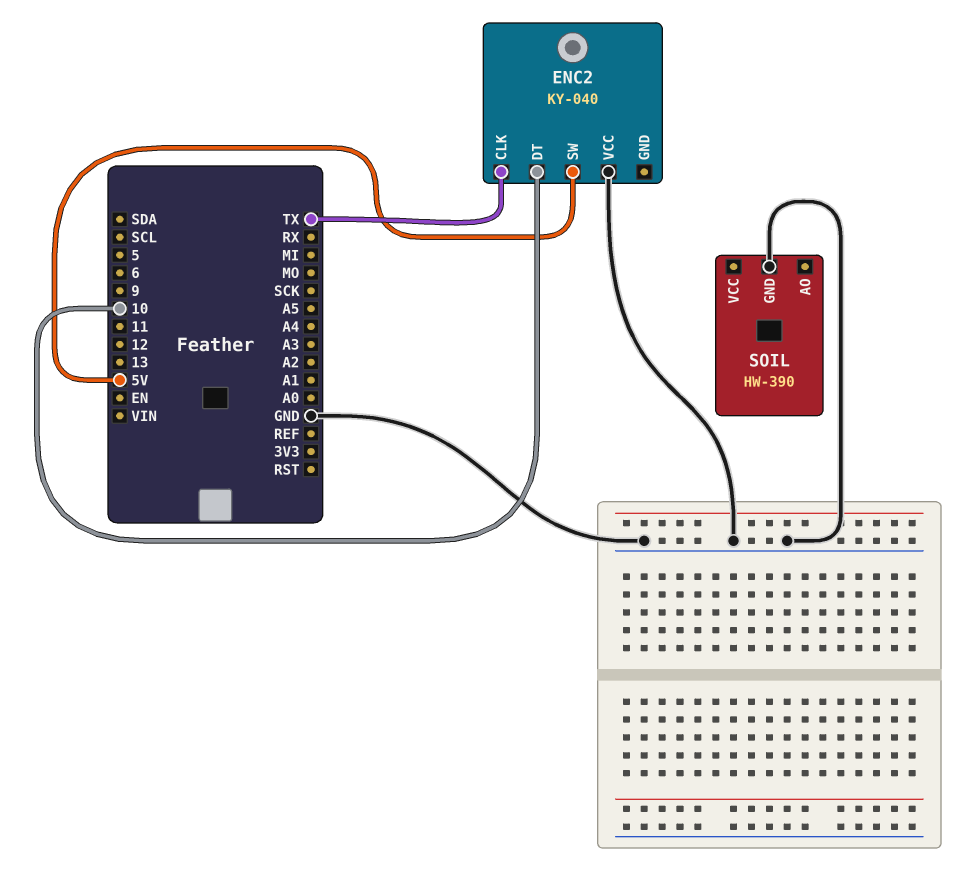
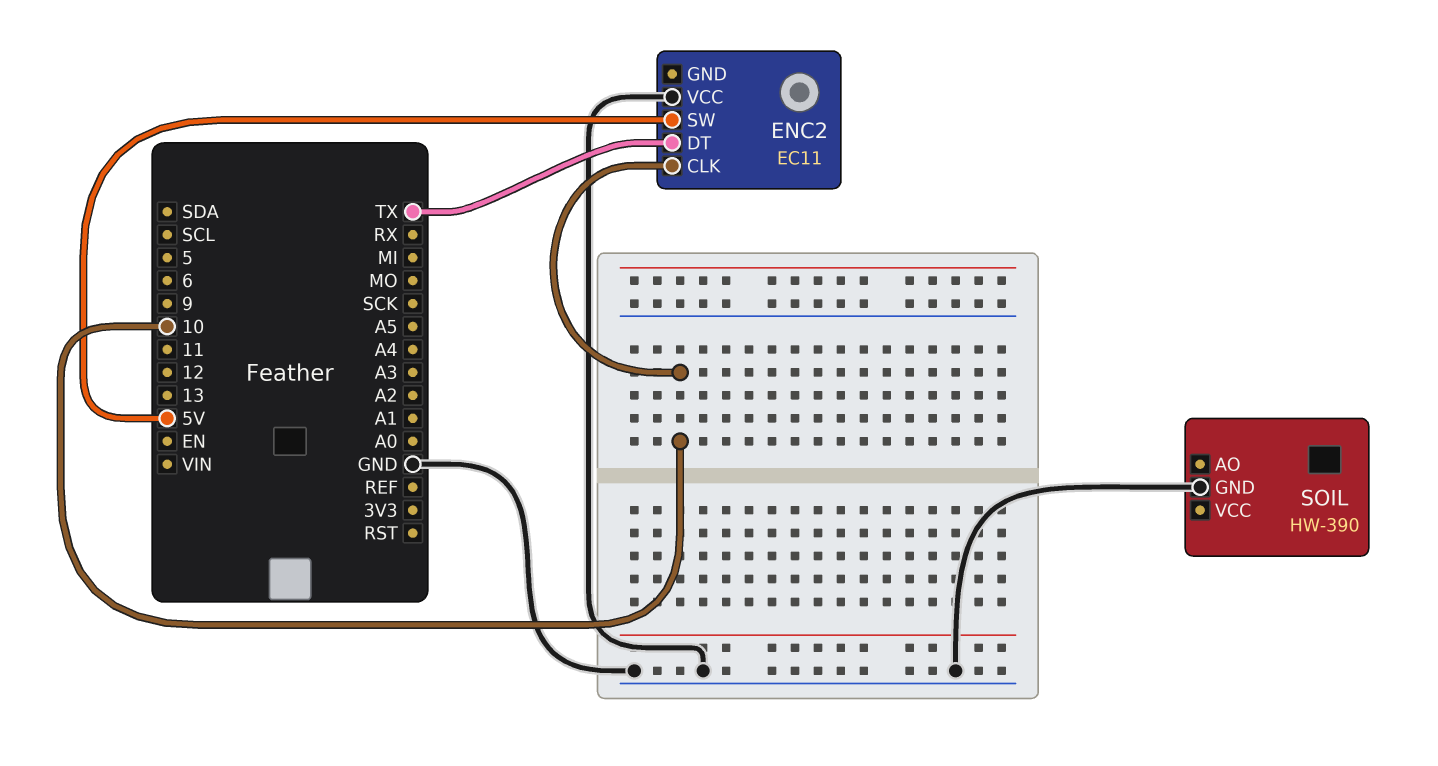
ENC2: KY-040 -> EC11
ENC2 pin CLK: TX -> 10
ENC2 pin DT: 10 -> TX

